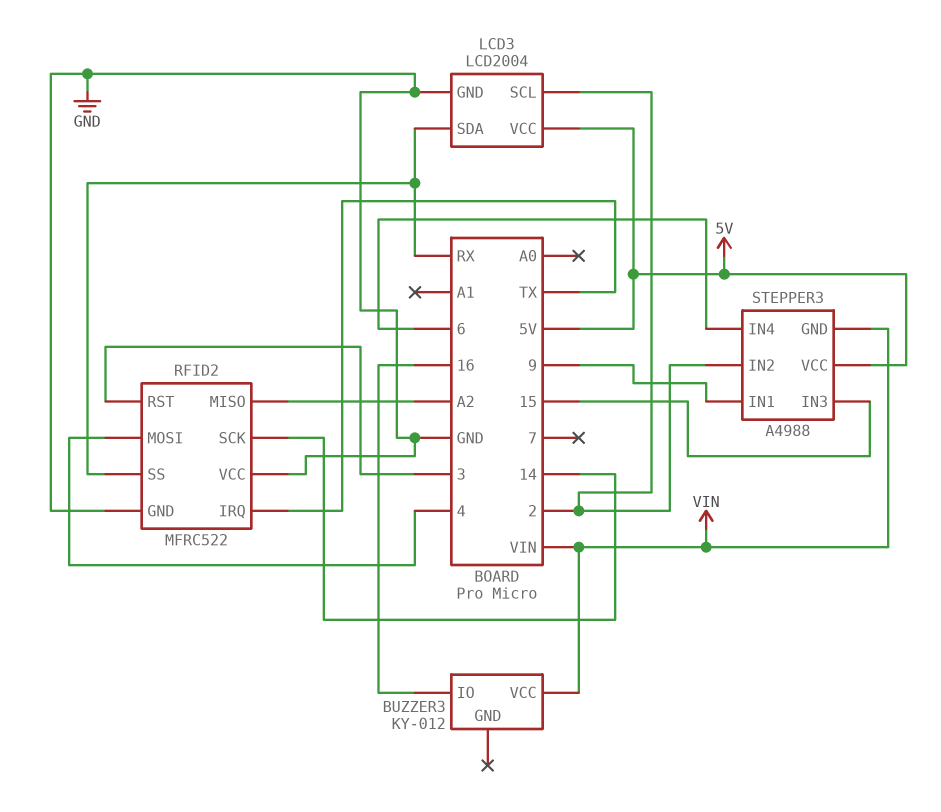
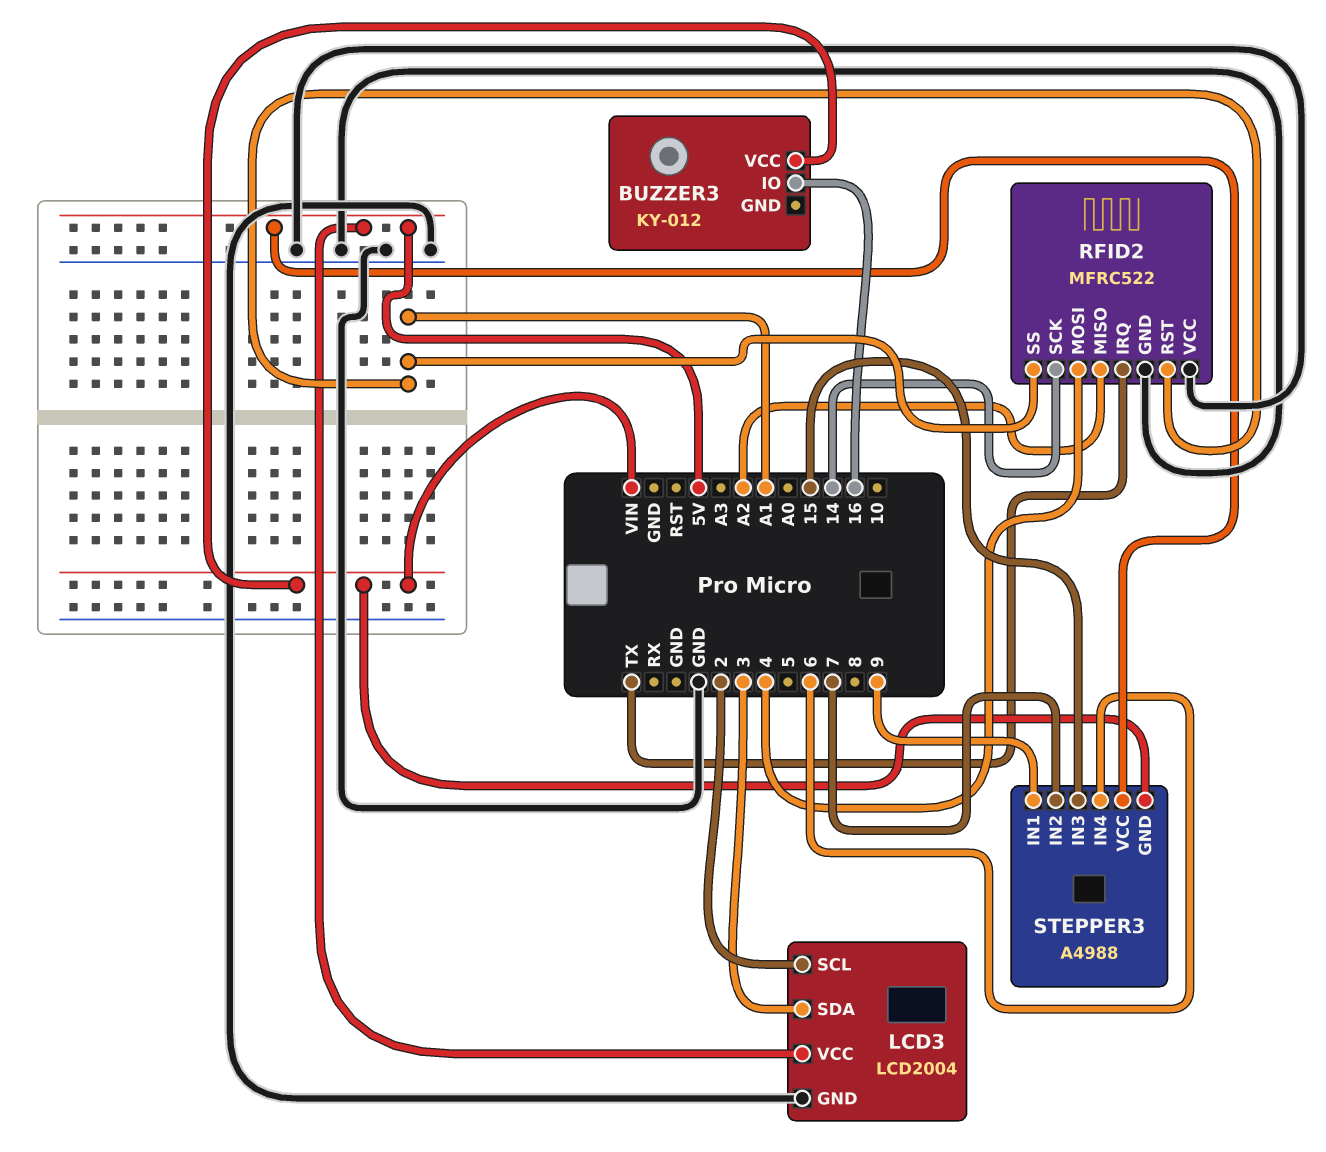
LCD3 pin SDA: RX -> 3
RFID2 pin RST: 3 -> A1
RFID2 pin SS: RX -> A1
STEPPER3 pin IN2: 2 -> 7

